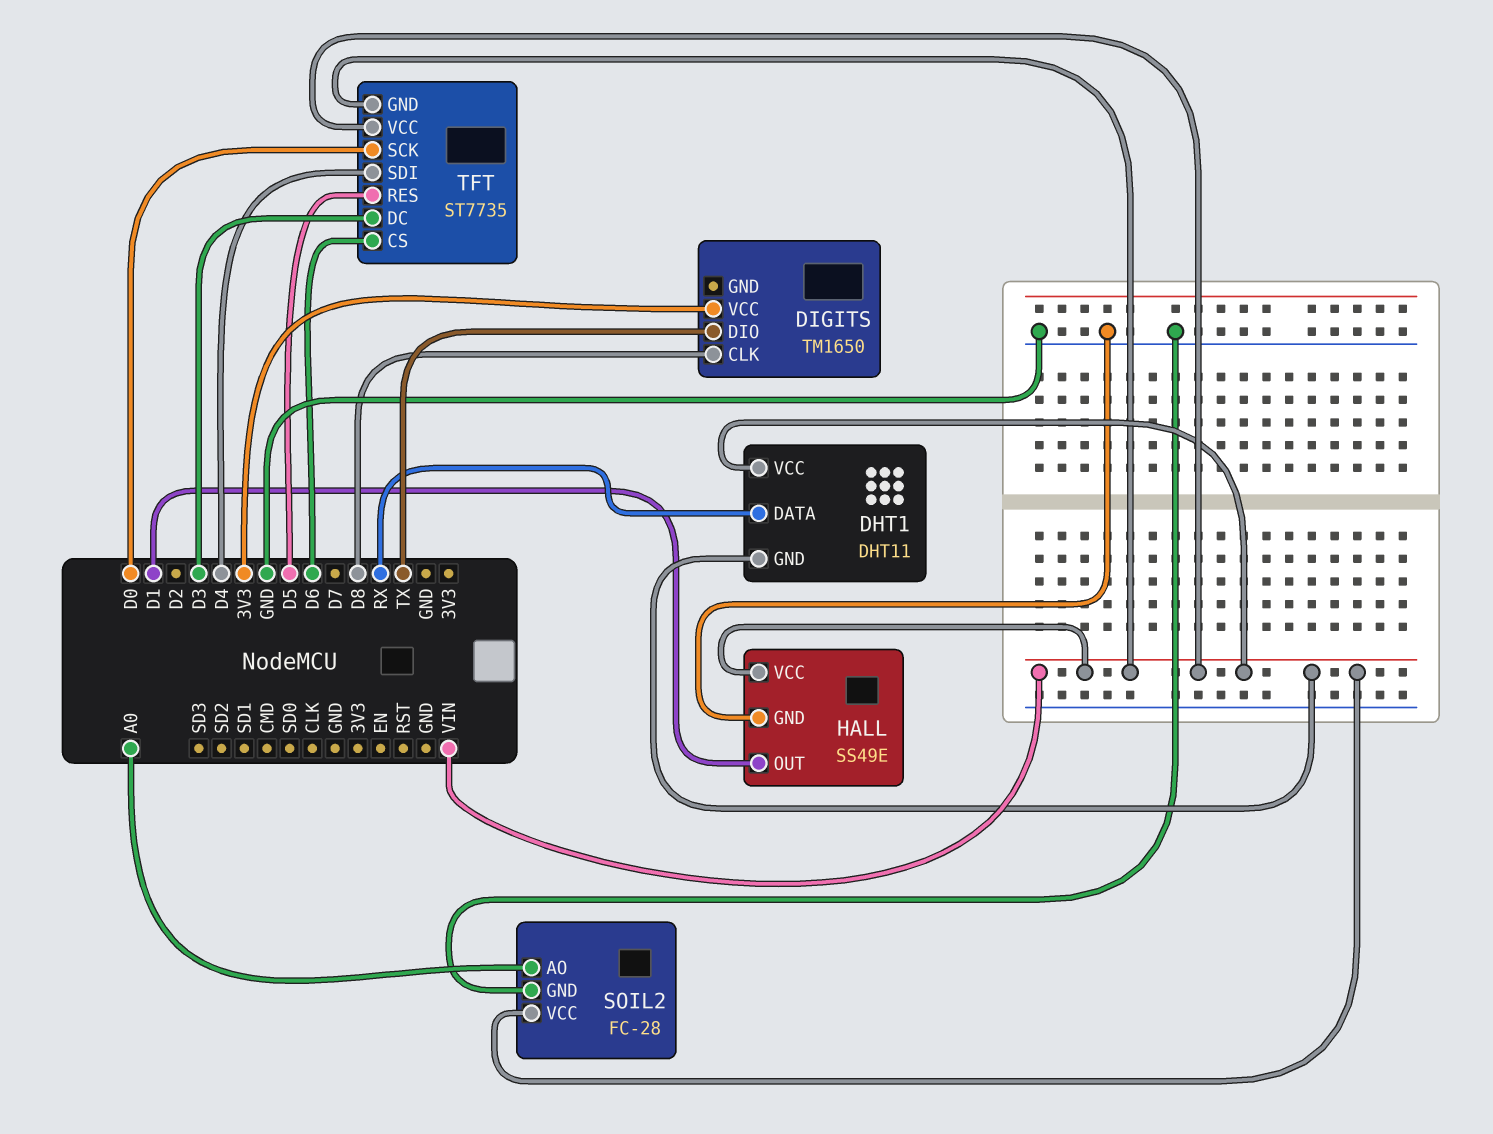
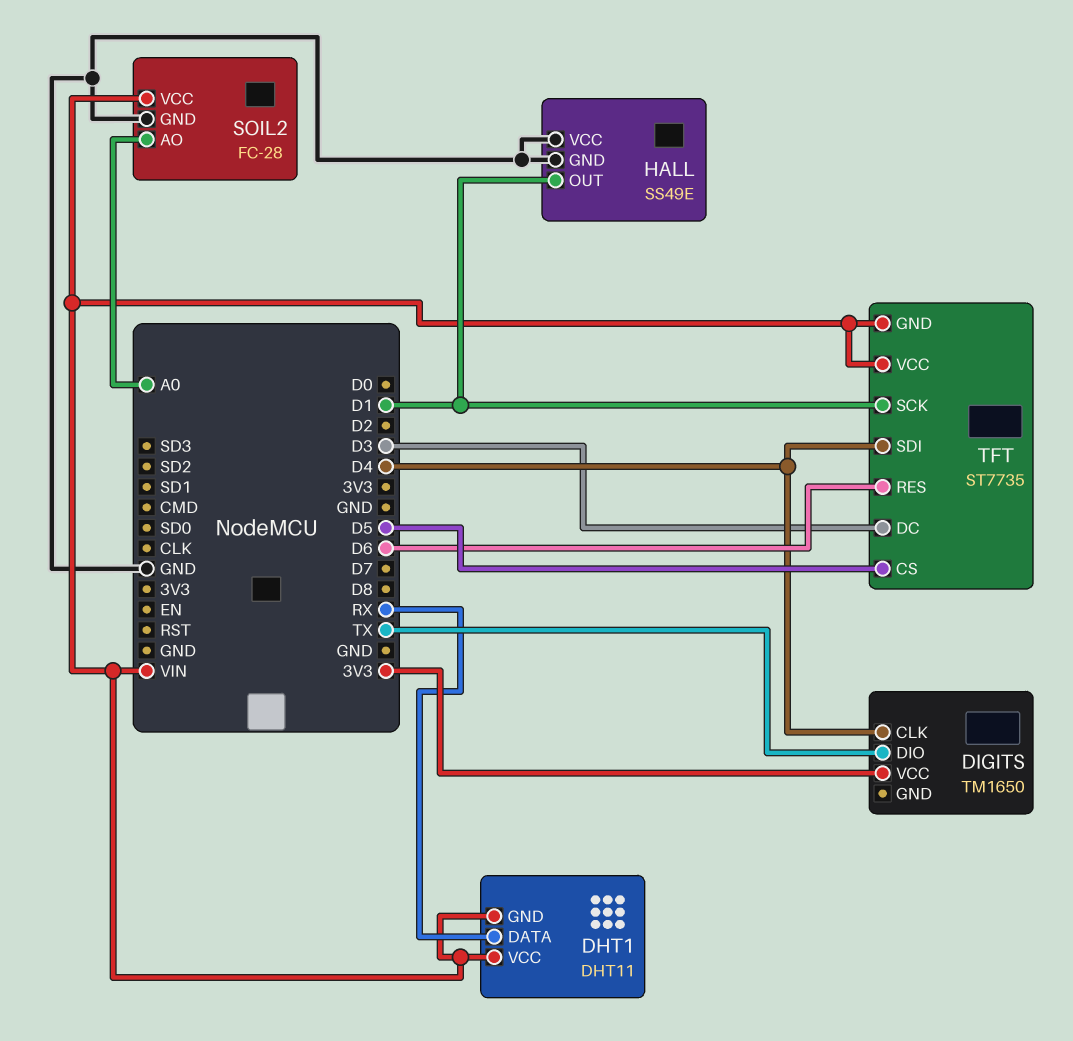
DIGITS pin CLK: D8 -> D4
HALL pin VCC: VIN -> GND
TFT pin CS: D6 -> D5
TFT pin RES: D5 -> D6
TFT pin SCK: D0 -> D1

